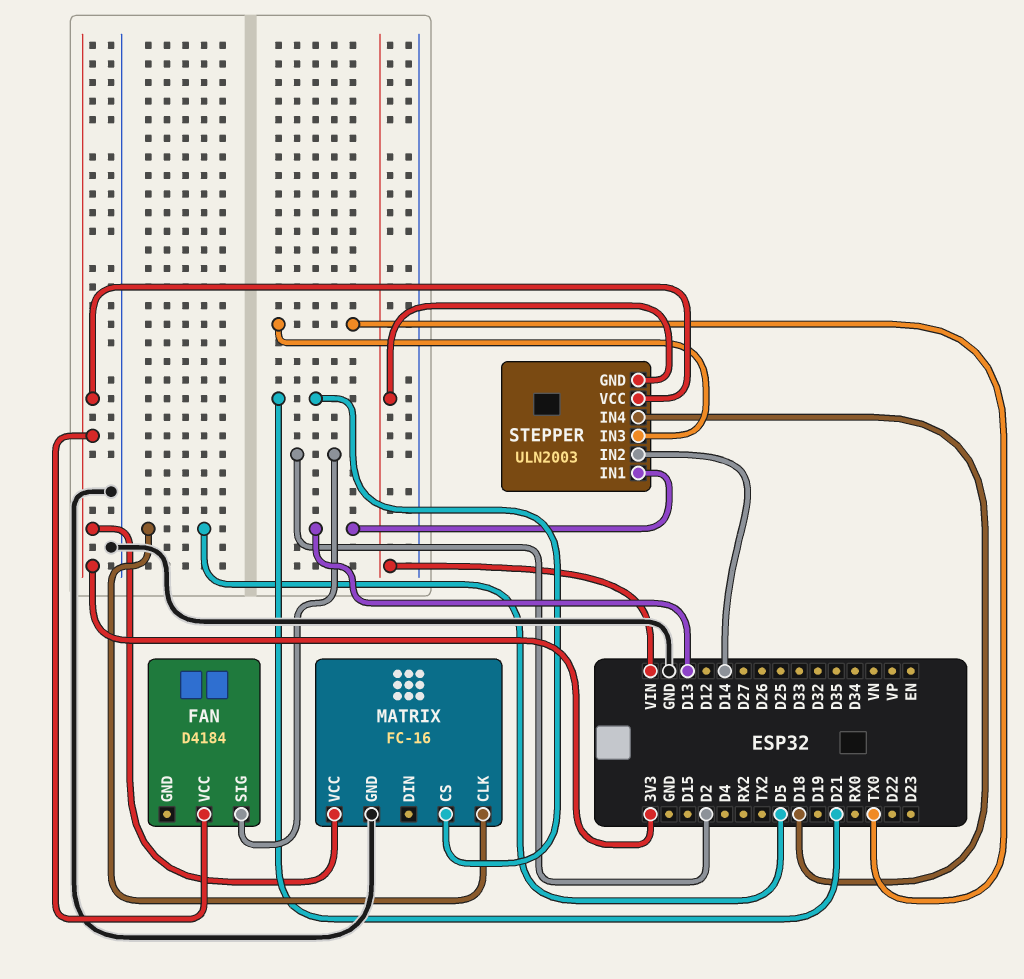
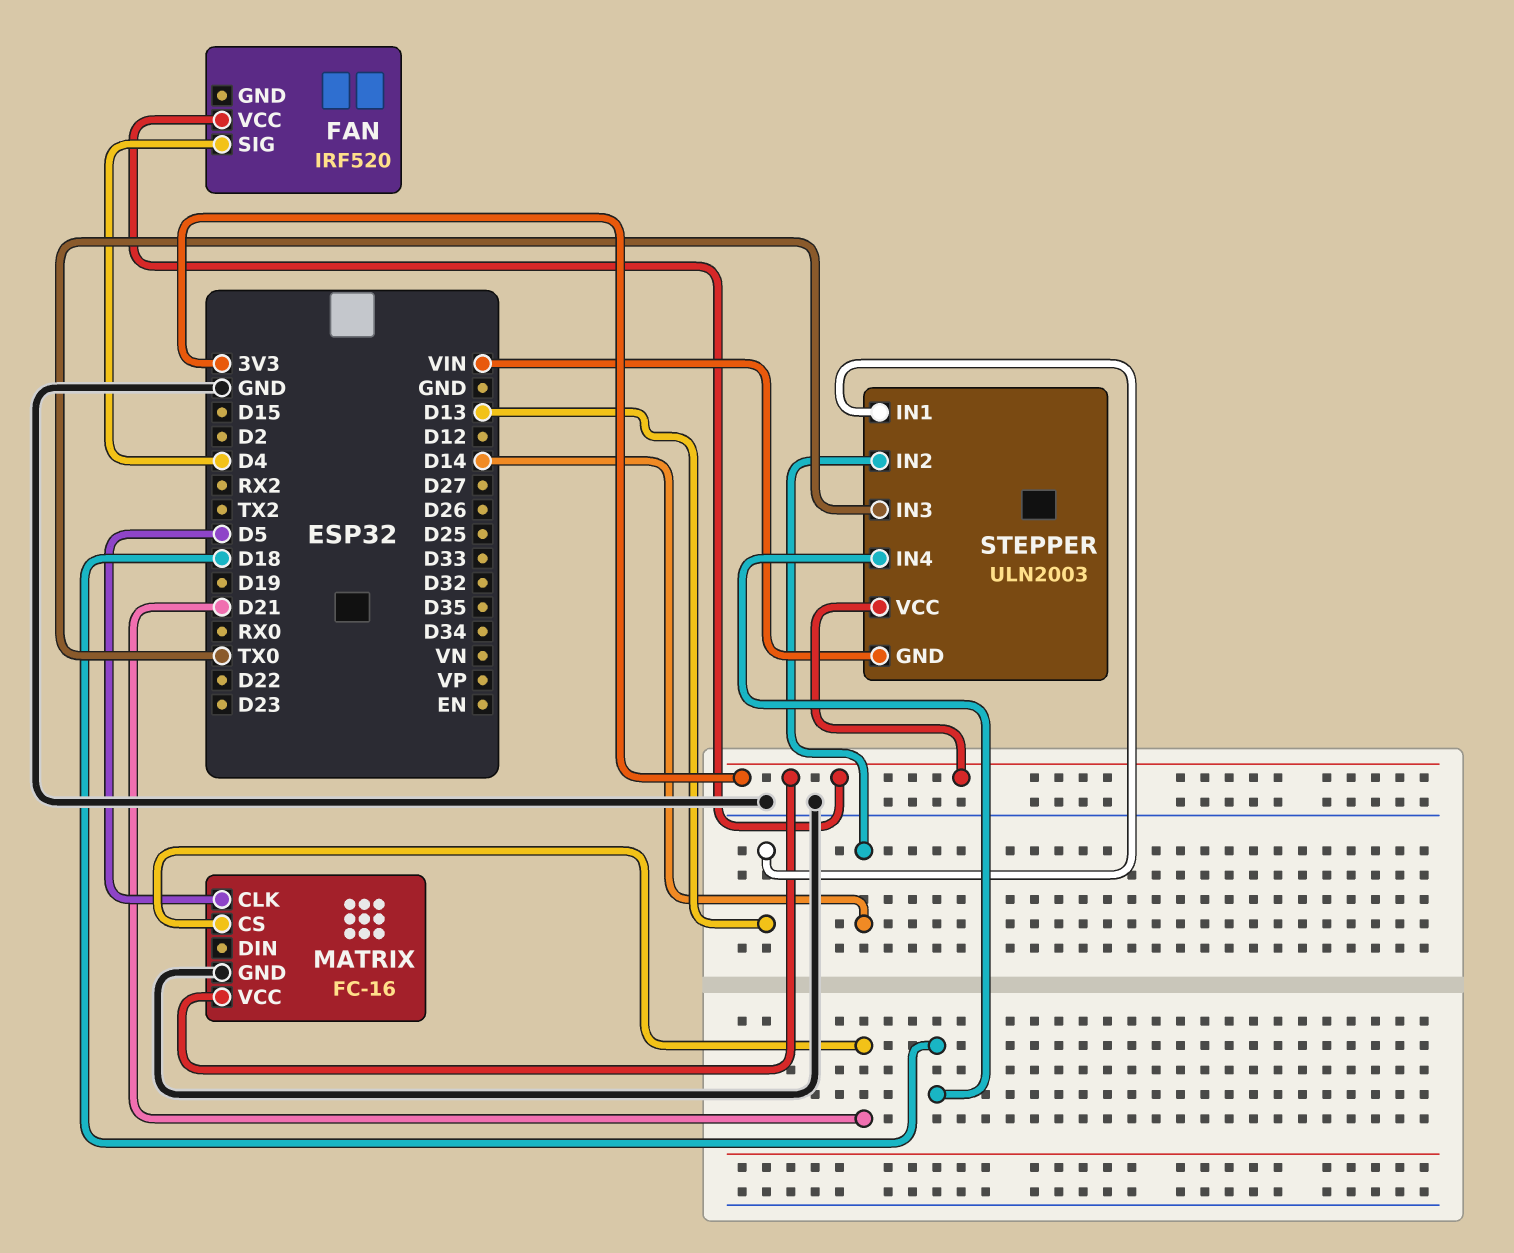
FAN: D4184 -> IRF520
FAN pin SIG: D2 -> D4

